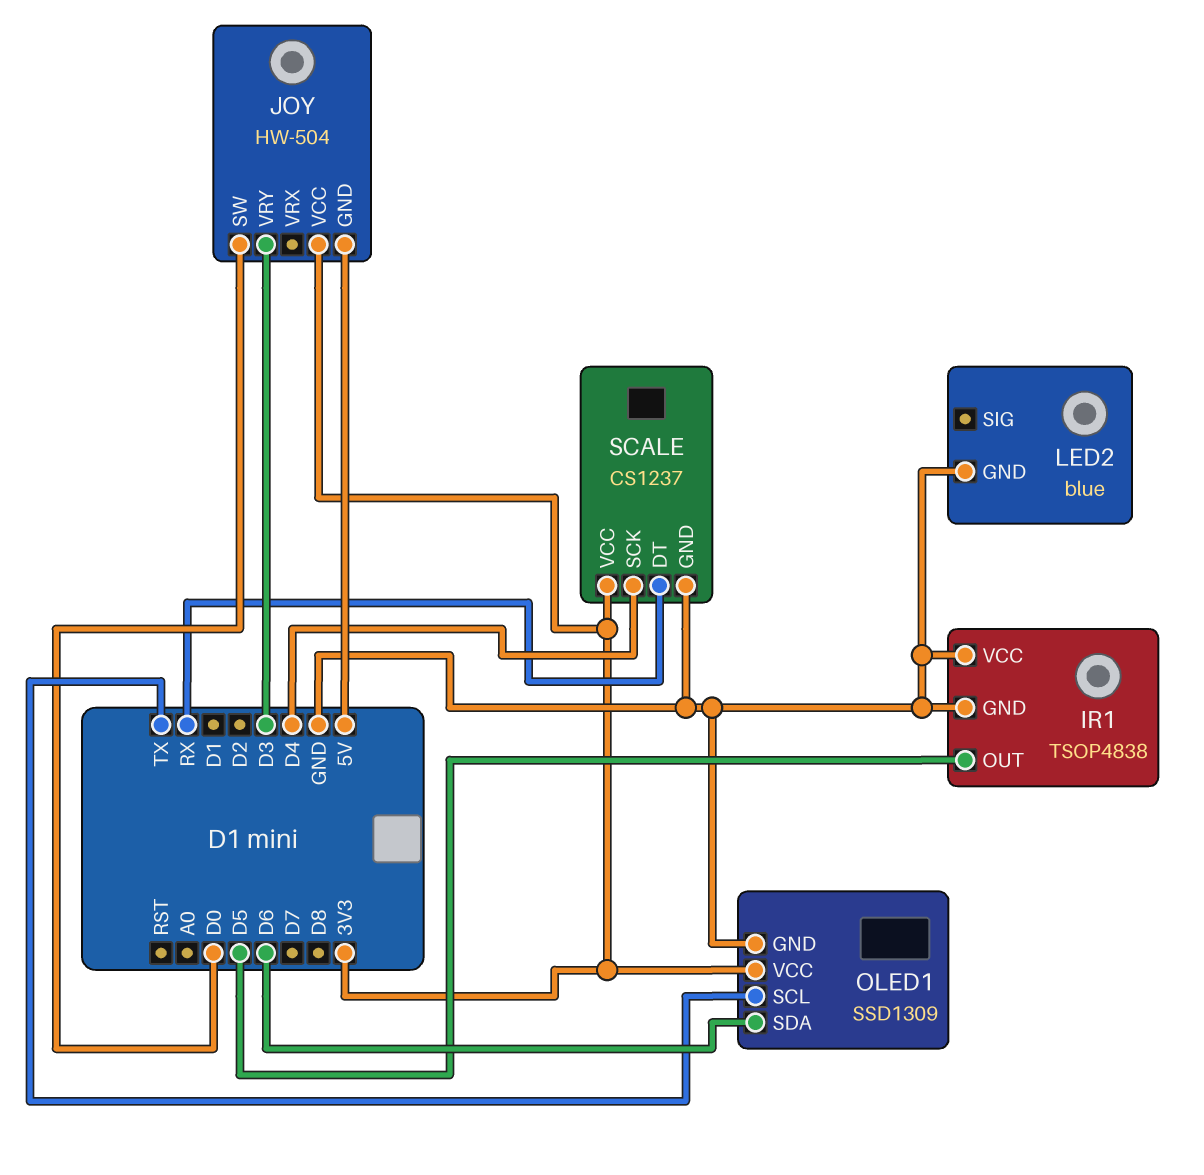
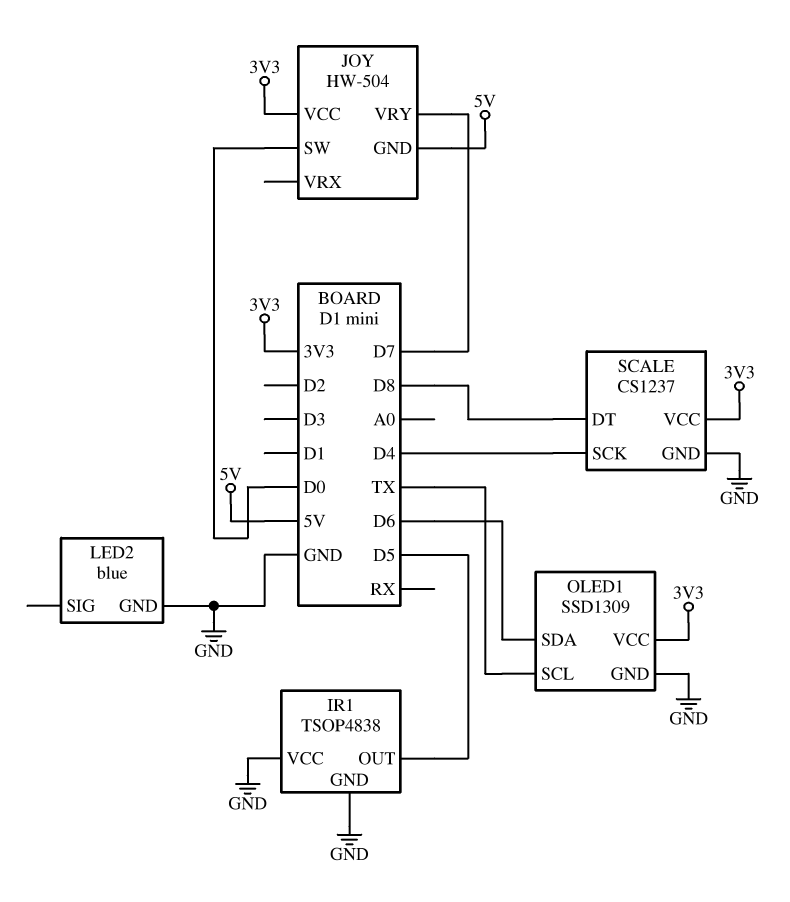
JOY pin VRY: D3 -> D7
SCALE pin DT: RX -> D8

